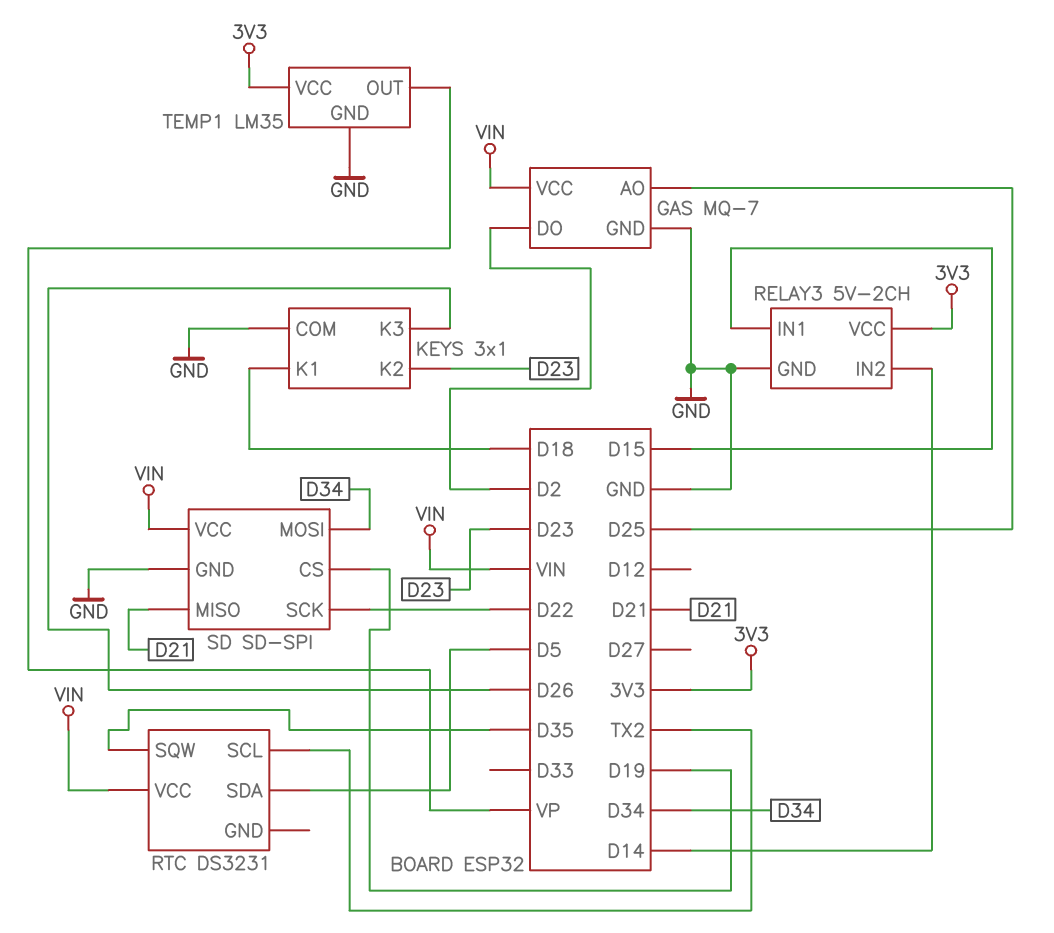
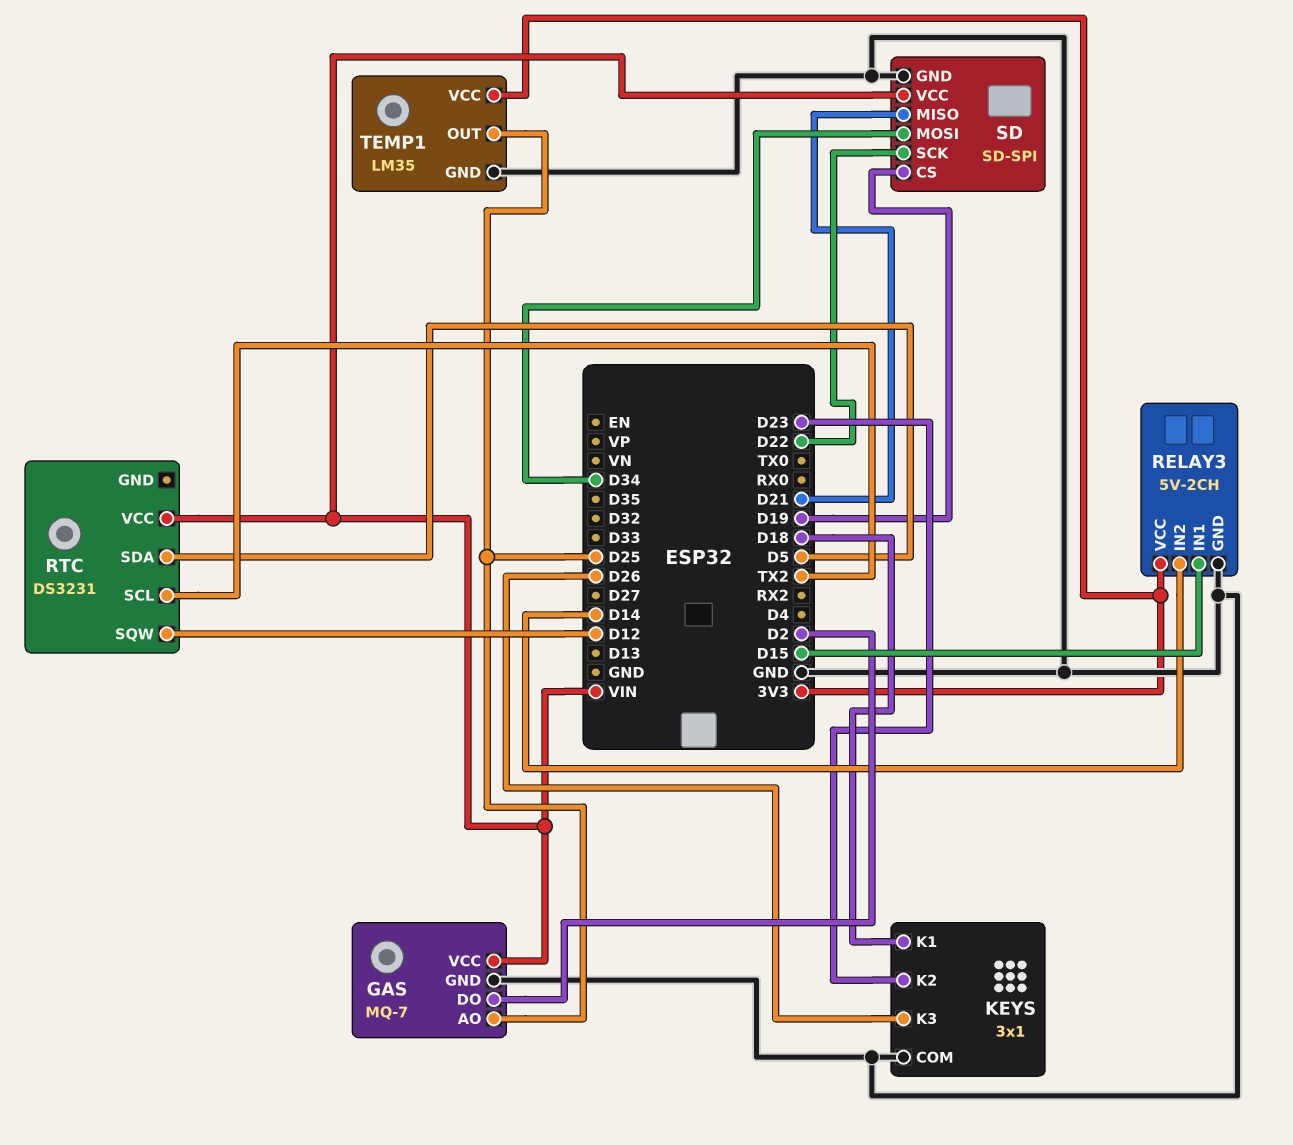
RTC pin SQW: D35 -> D12
TEMP1 pin OUT: VP -> D25

